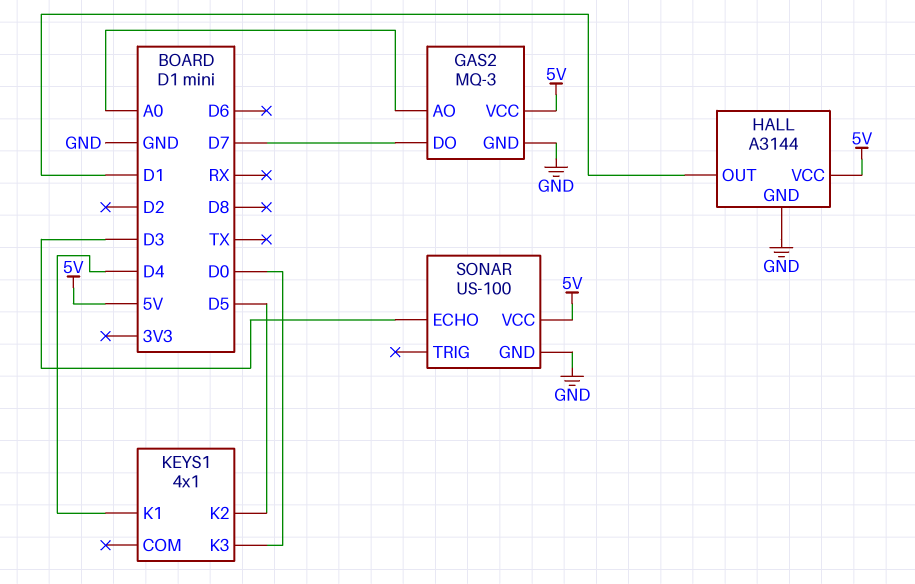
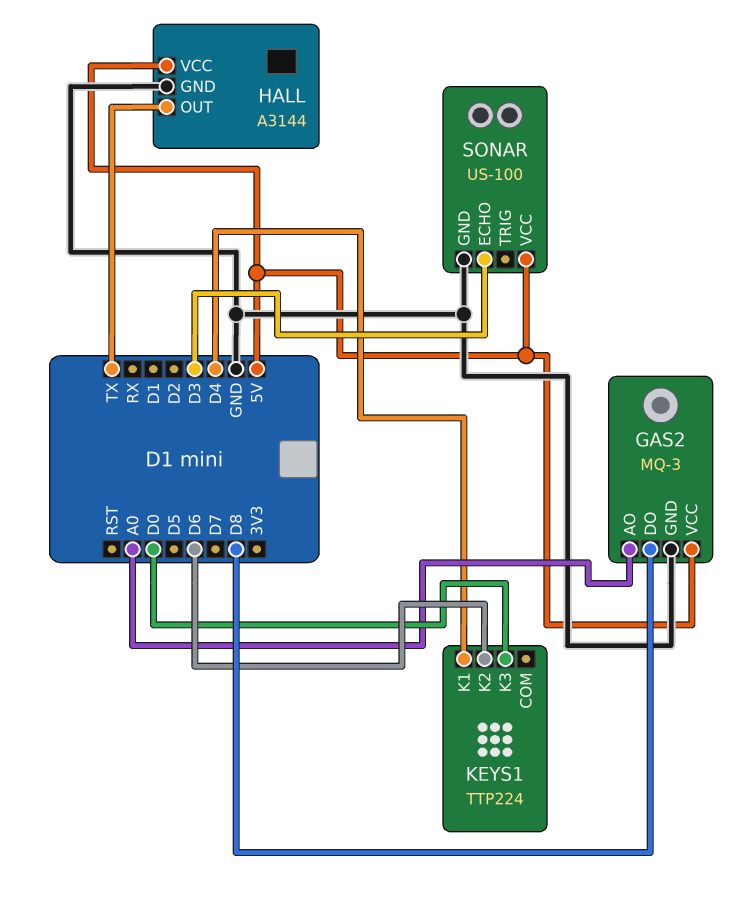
GAS2 pin DO: D7 -> D8
HALL pin OUT: D1 -> TX
KEYS1: 4x1 -> TTP224
KEYS1 pin K2: D5 -> D6

